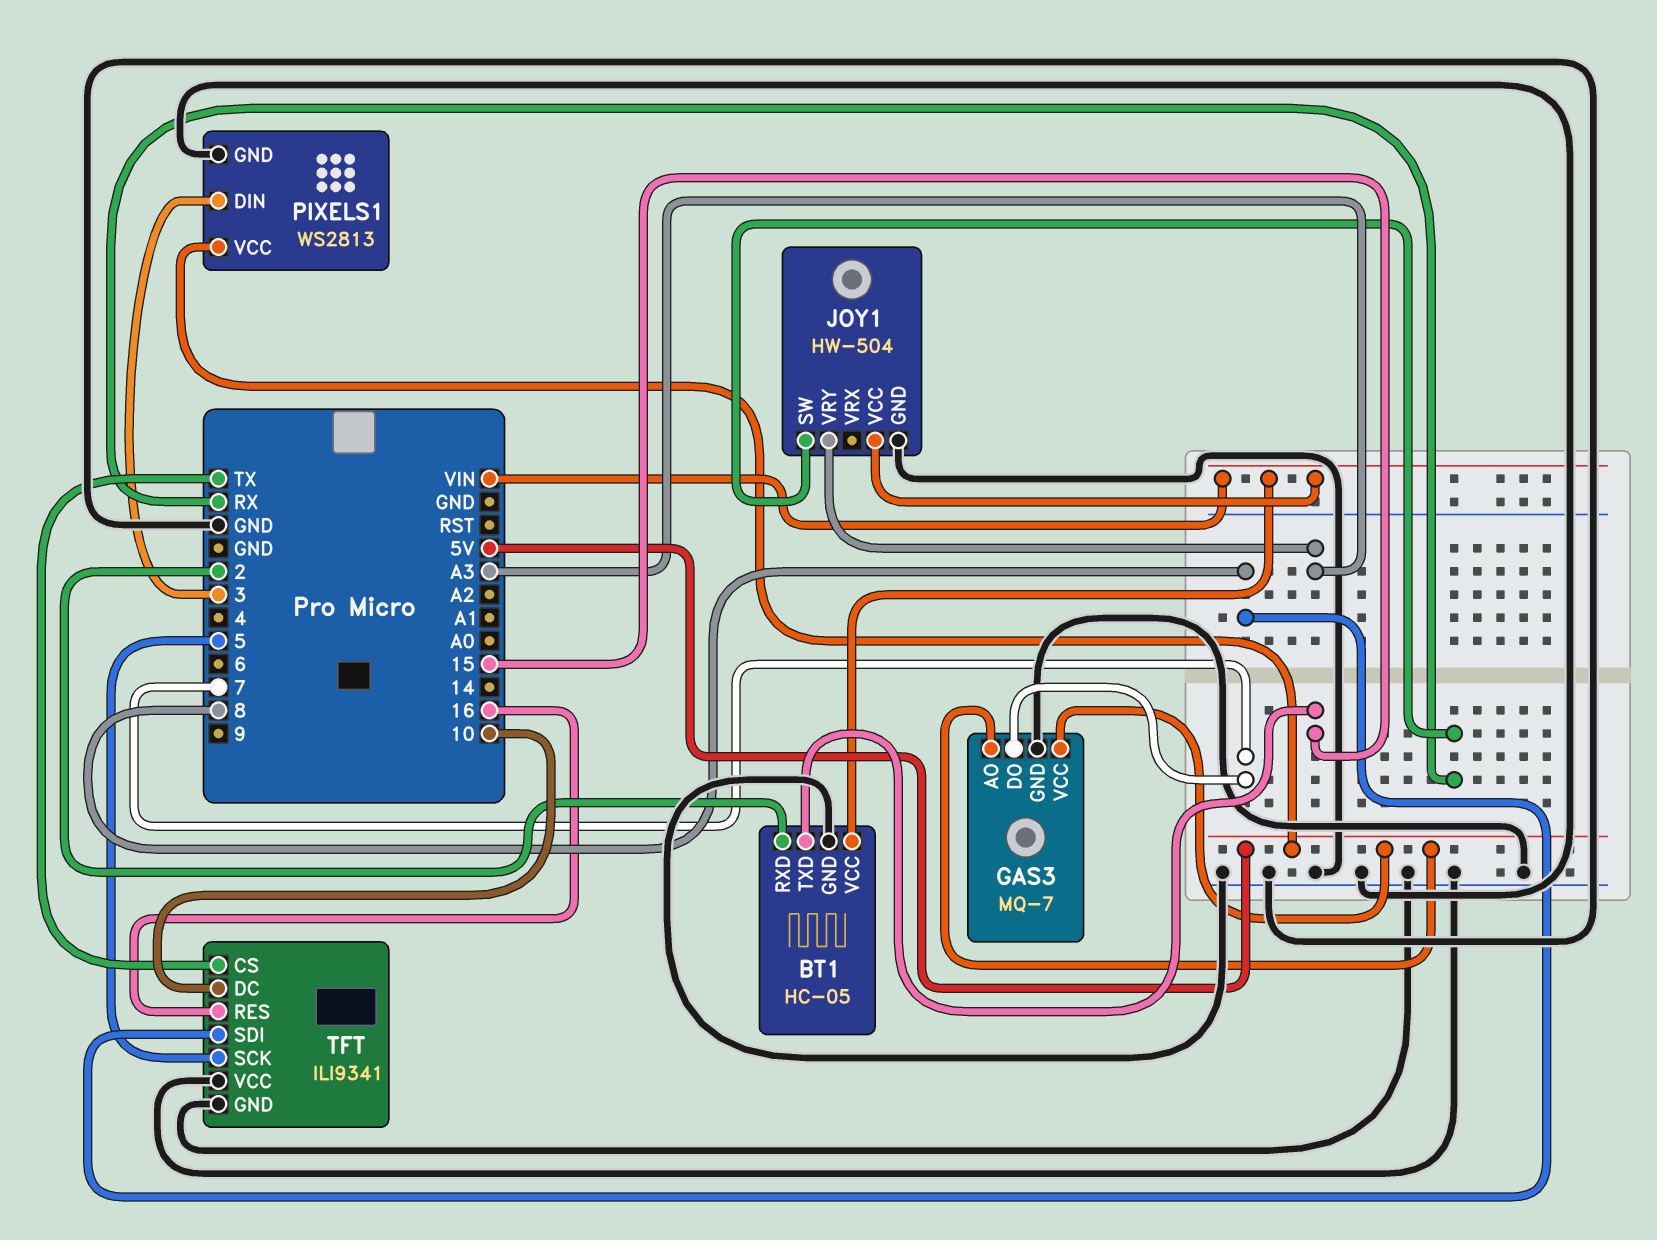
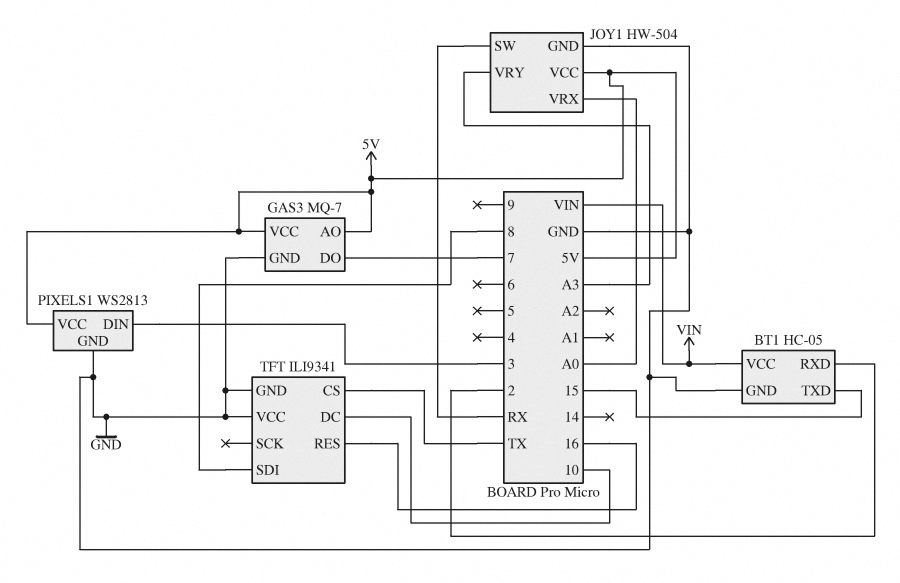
JOY1 pin VCC: VIN -> 5V
JOY1 pin VRX: none -> A0
TFT pin SCK: 5 -> none

